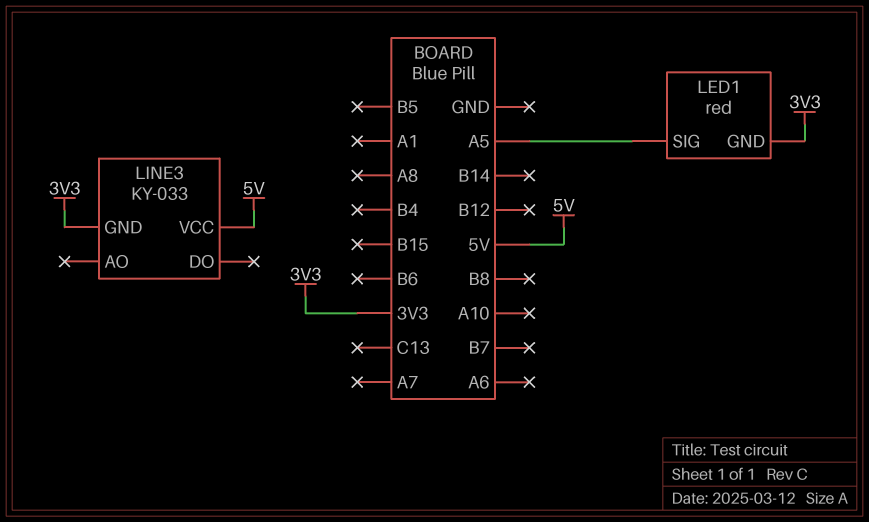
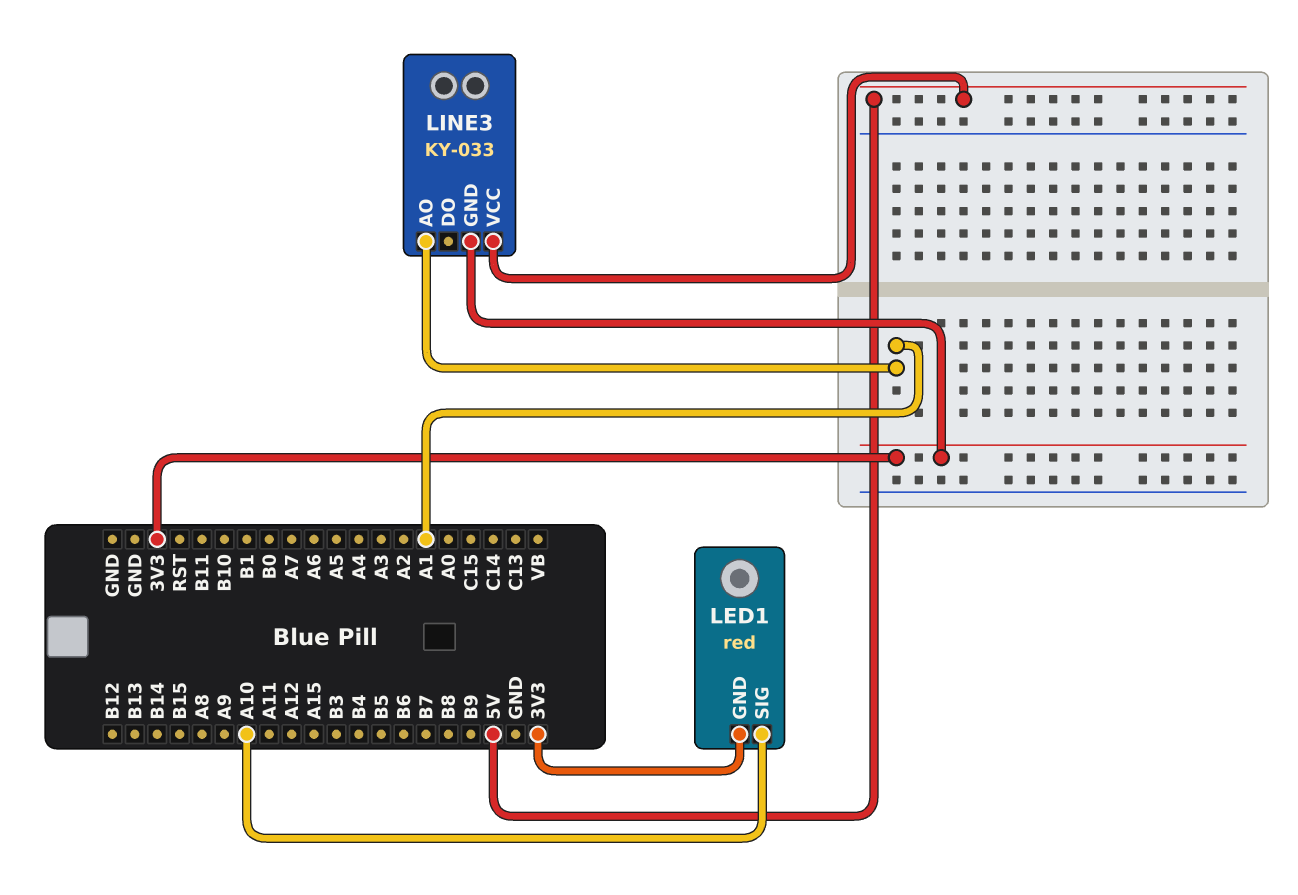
LED1 pin SIG: A5 -> A10
LINE3 pin AO: none -> A1

